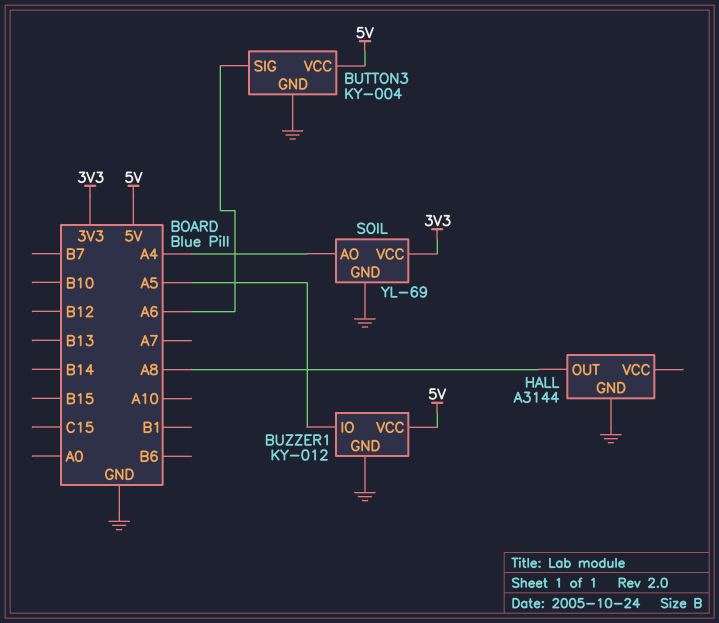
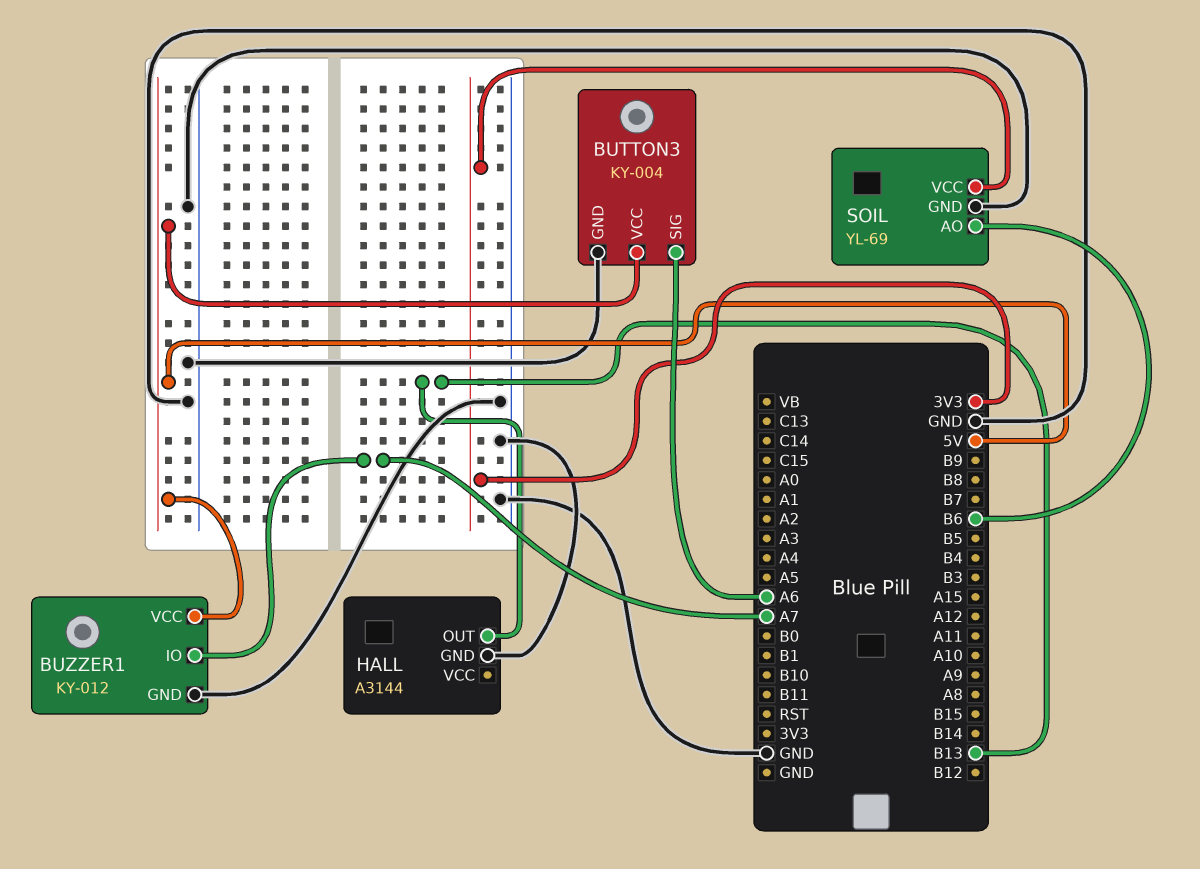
BUZZER1 pin IO: A5 -> A7
HALL pin OUT: A8 -> B13
SOIL pin AO: A4 -> B6

